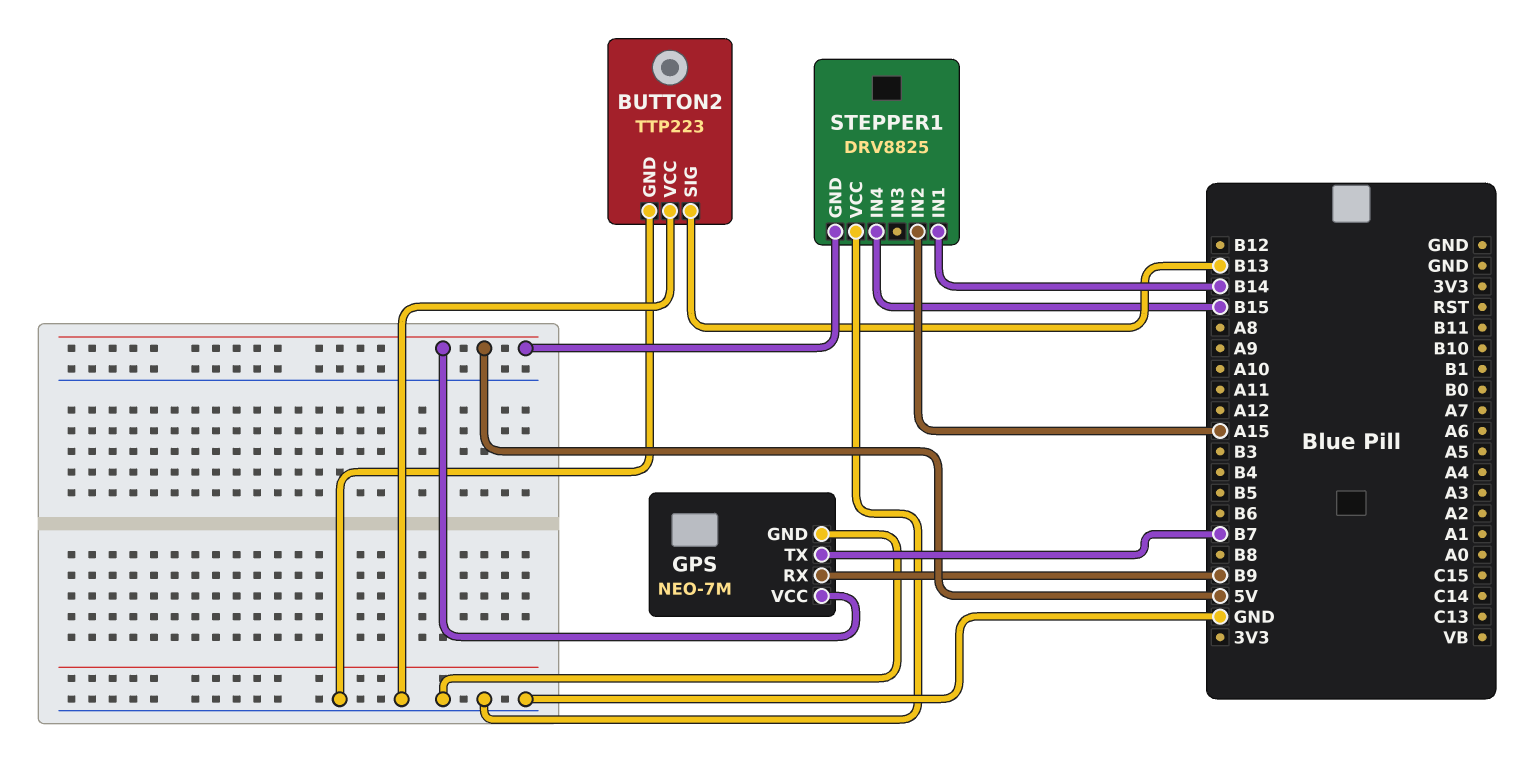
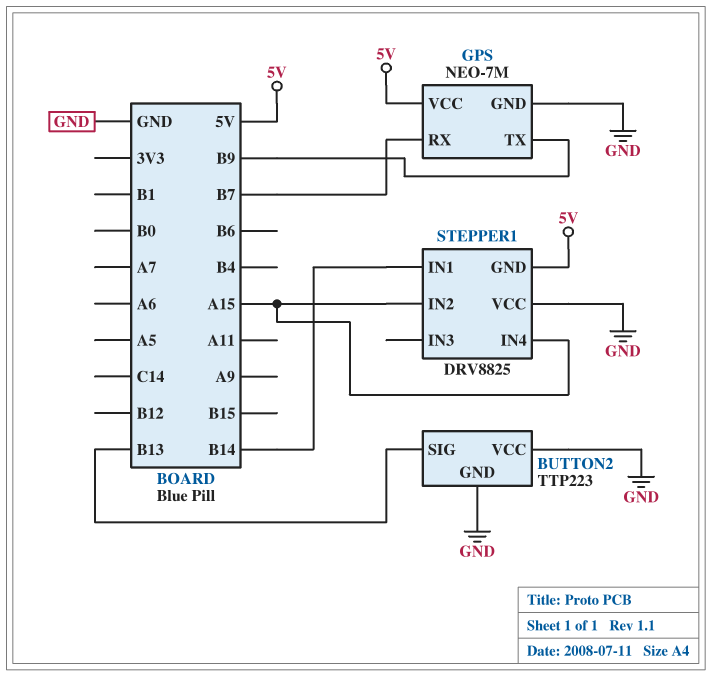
GPS pin RX: B9 -> B7
GPS pin TX: B7 -> B9
STEPPER1 pin IN4: B15 -> A15

